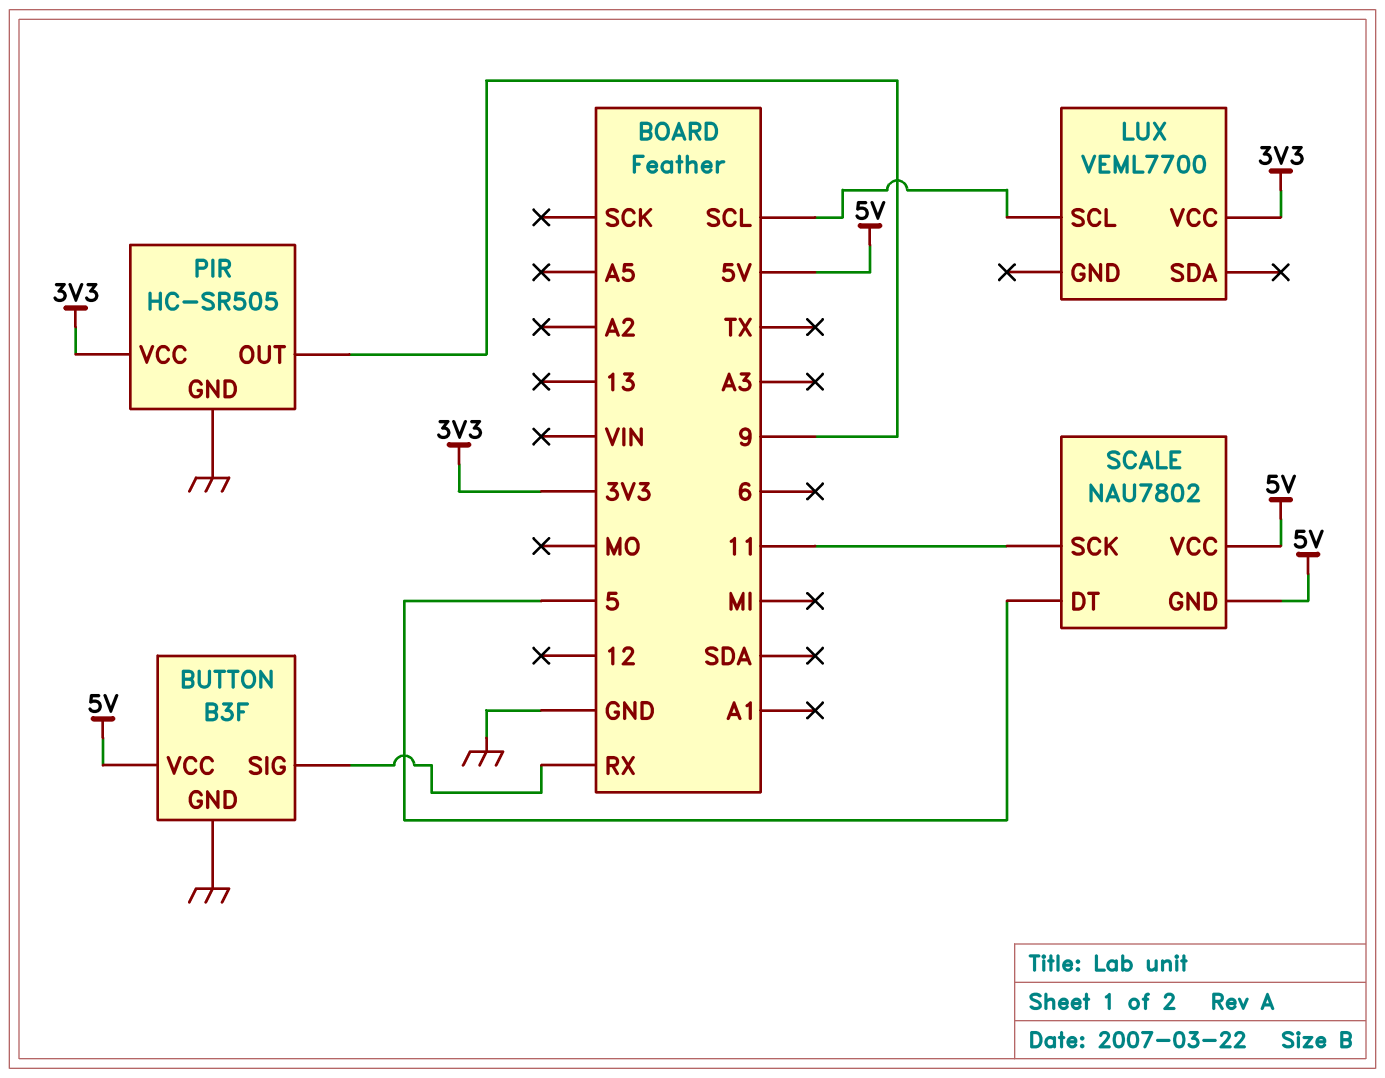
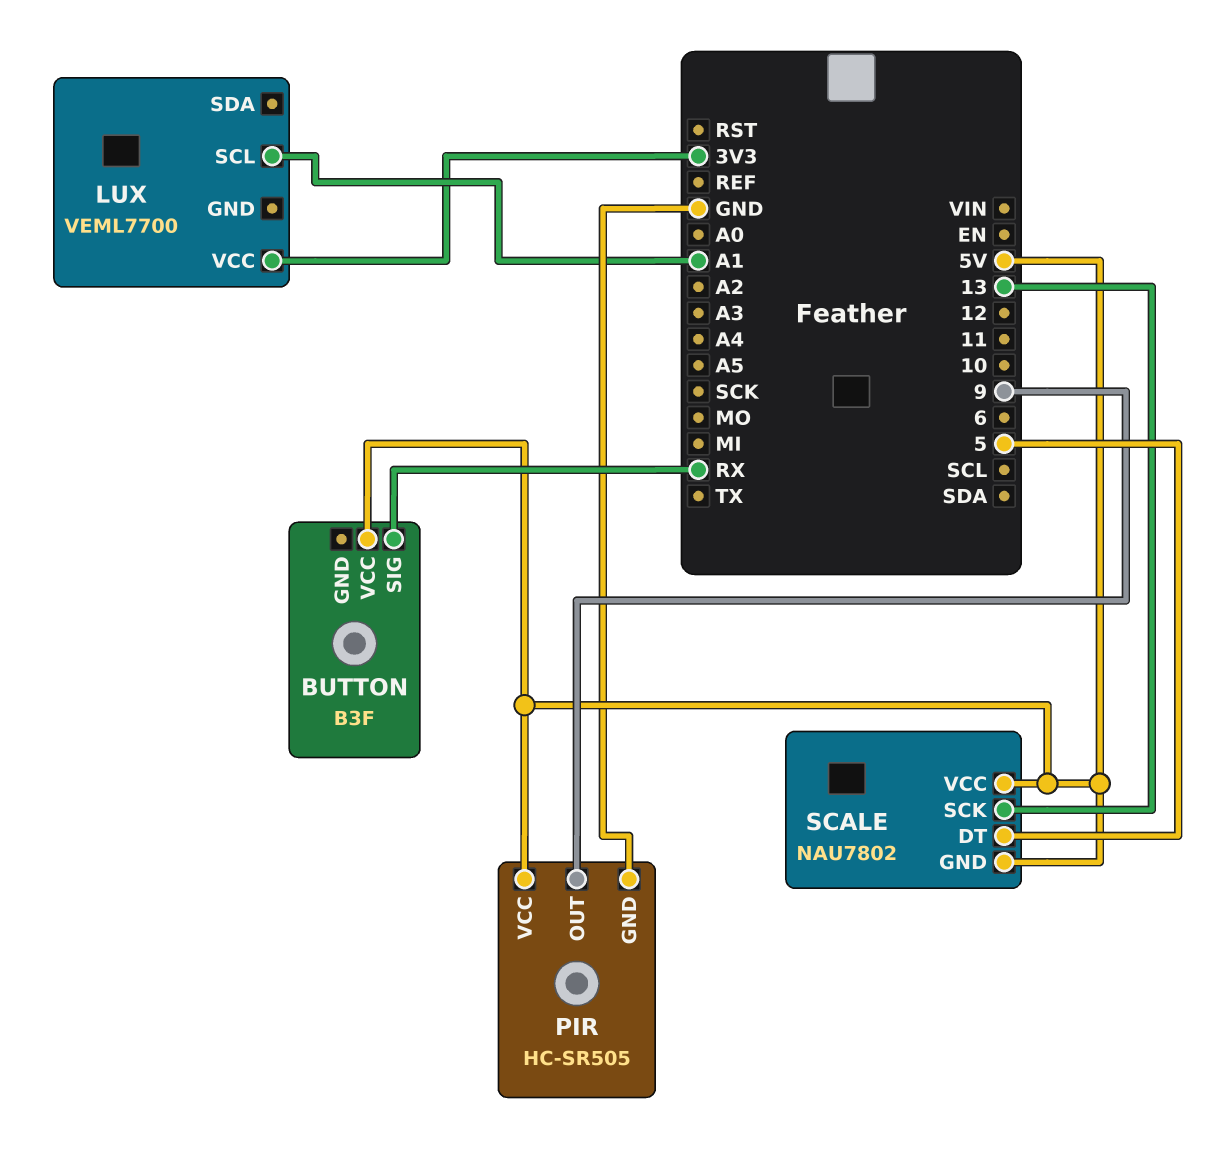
BUTTON pin GND: GND -> none
LUX pin SCL: SCL -> A1
PIR pin VCC: 3V3 -> 5V
SCALE pin SCK: 11 -> 13

